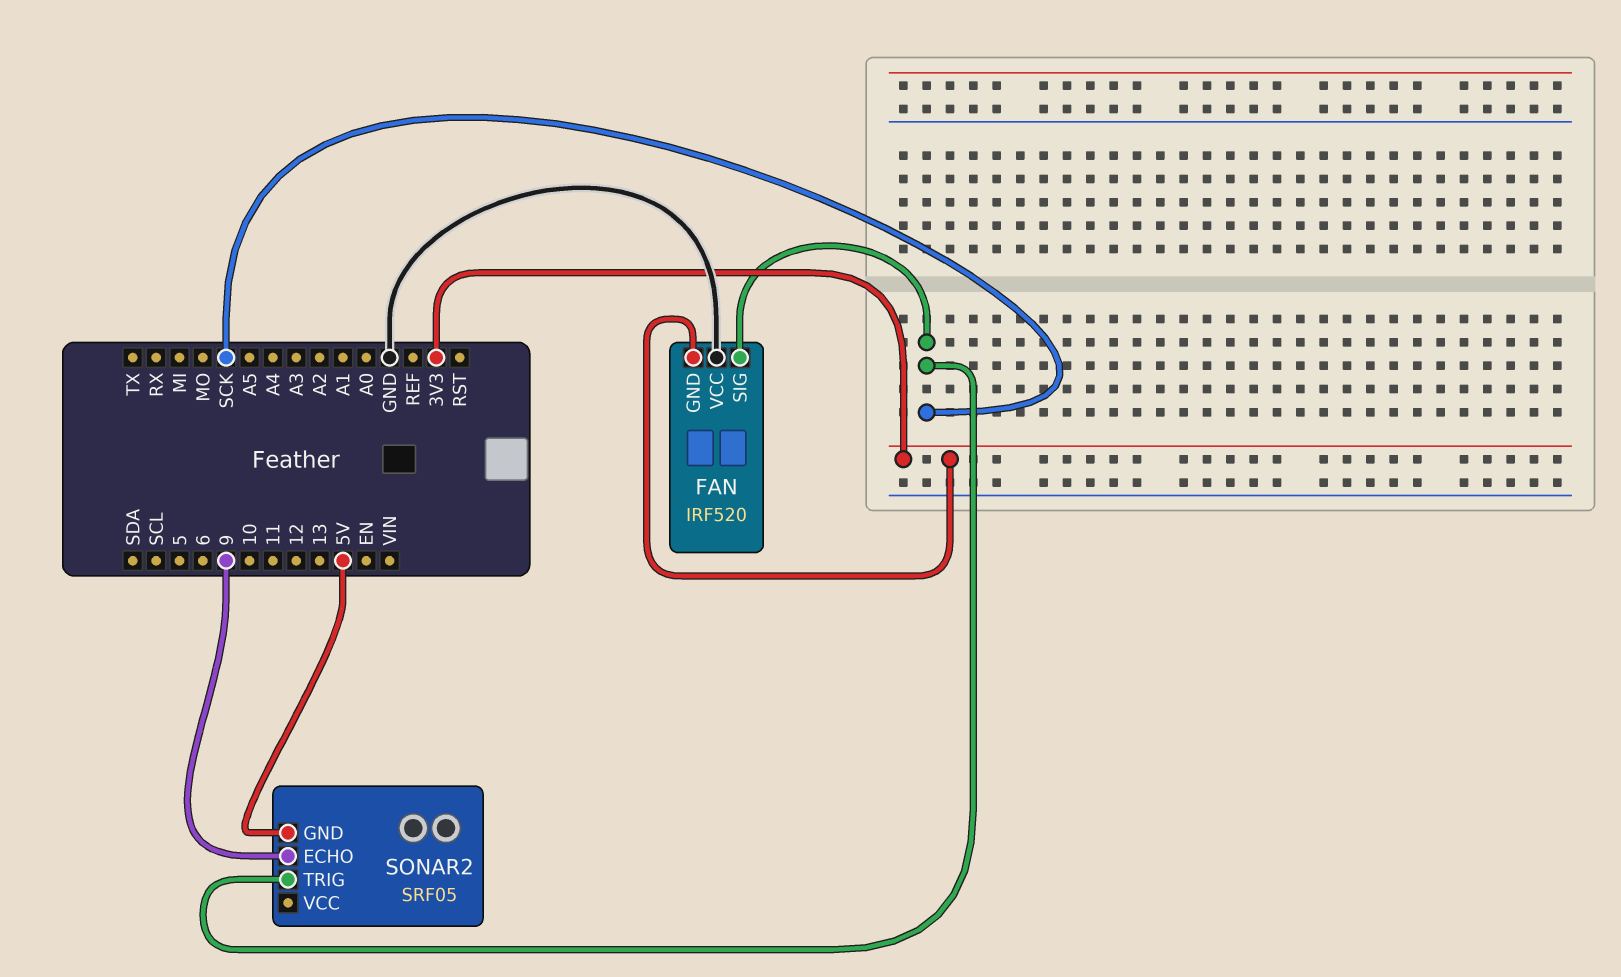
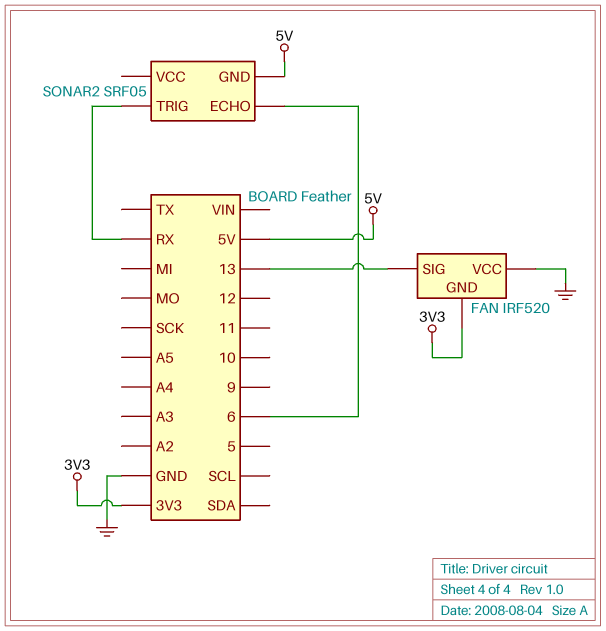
FAN pin SIG: SCK -> 13
SONAR2 pin ECHO: 9 -> 6
SONAR2 pin TRIG: SCK -> RX

